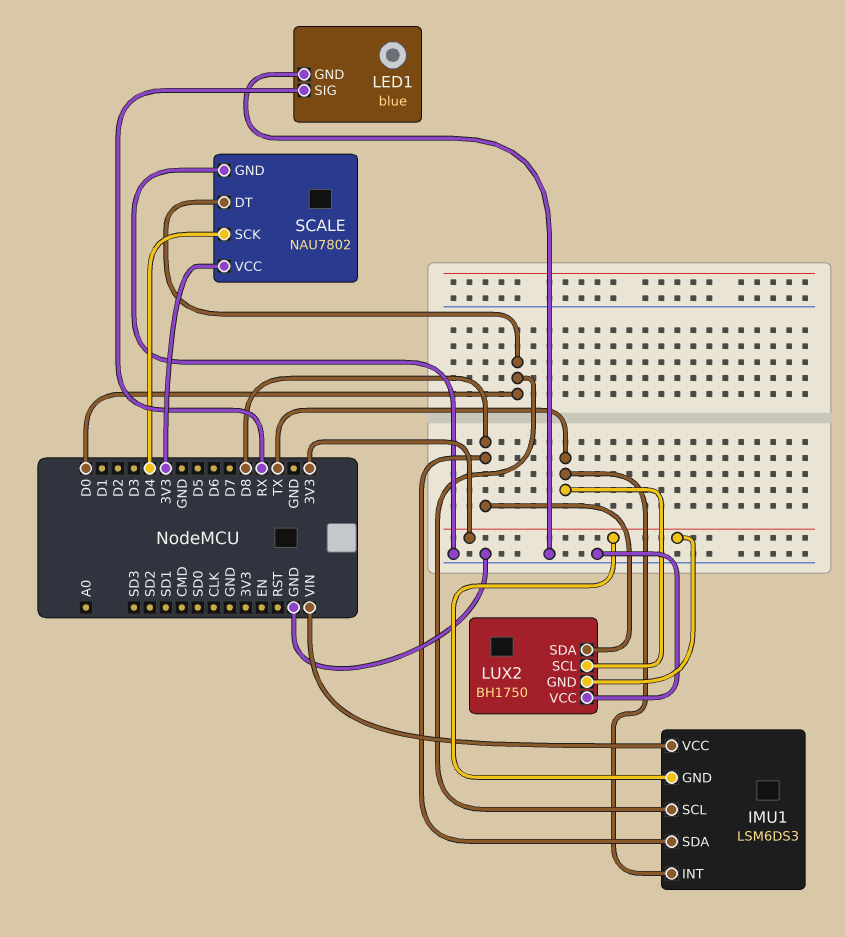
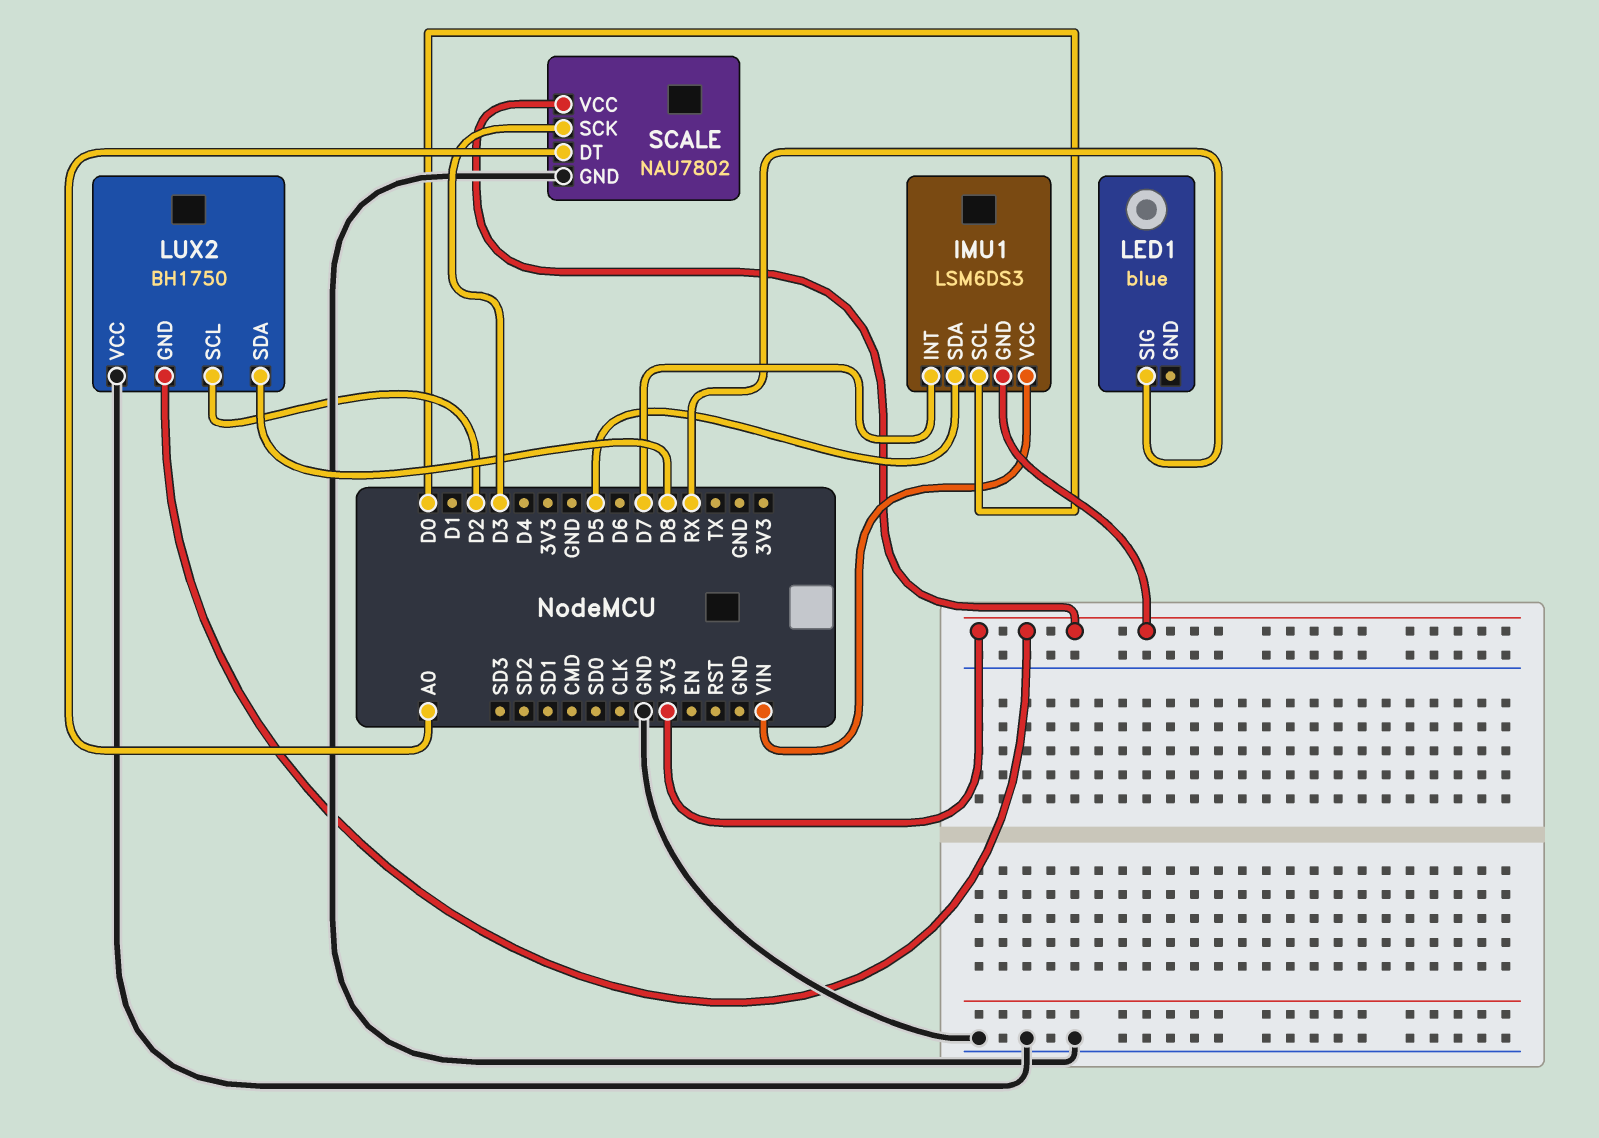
IMU1 pin INT: TX -> D7
IMU1 pin SDA: D8 -> D5
LED1 pin GND: GND -> none
LUX2 pin SCL: TX -> D2
SCALE pin DT: D0 -> A0
SCALE pin SCK: D4 -> D3

